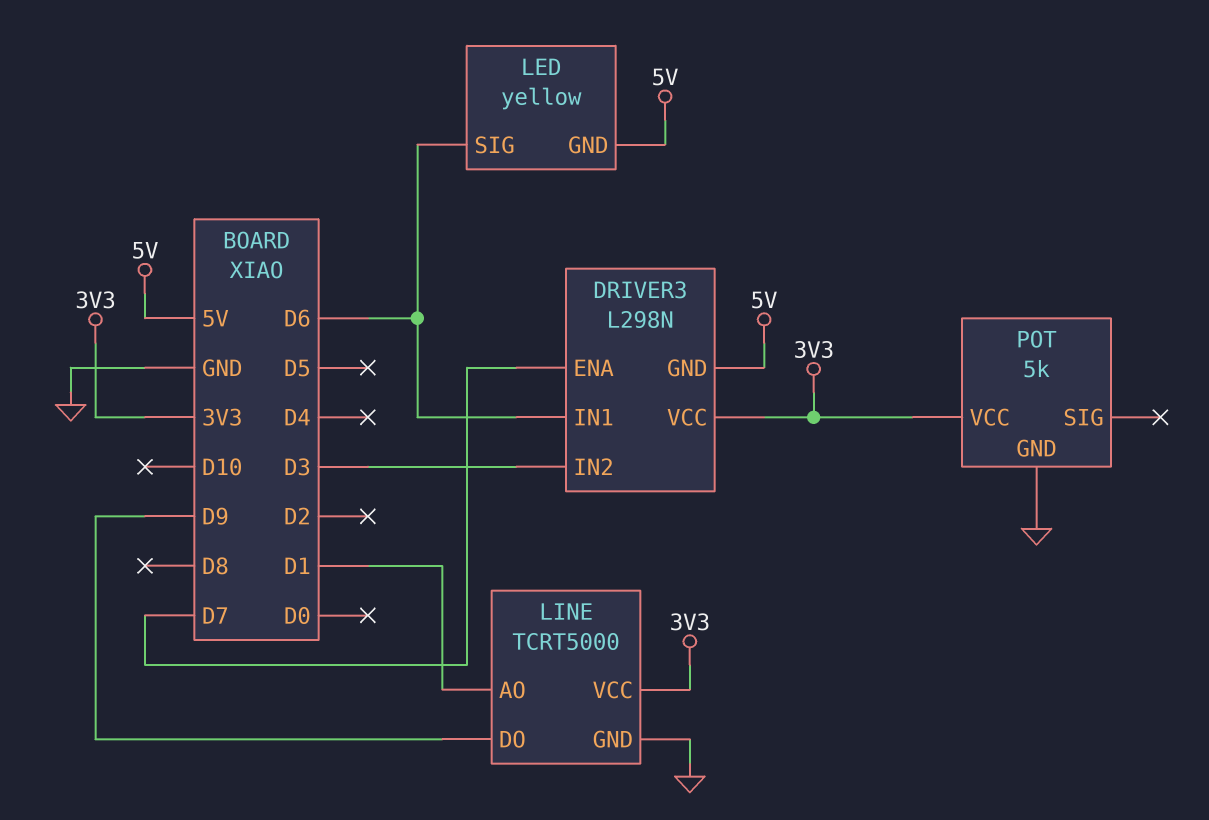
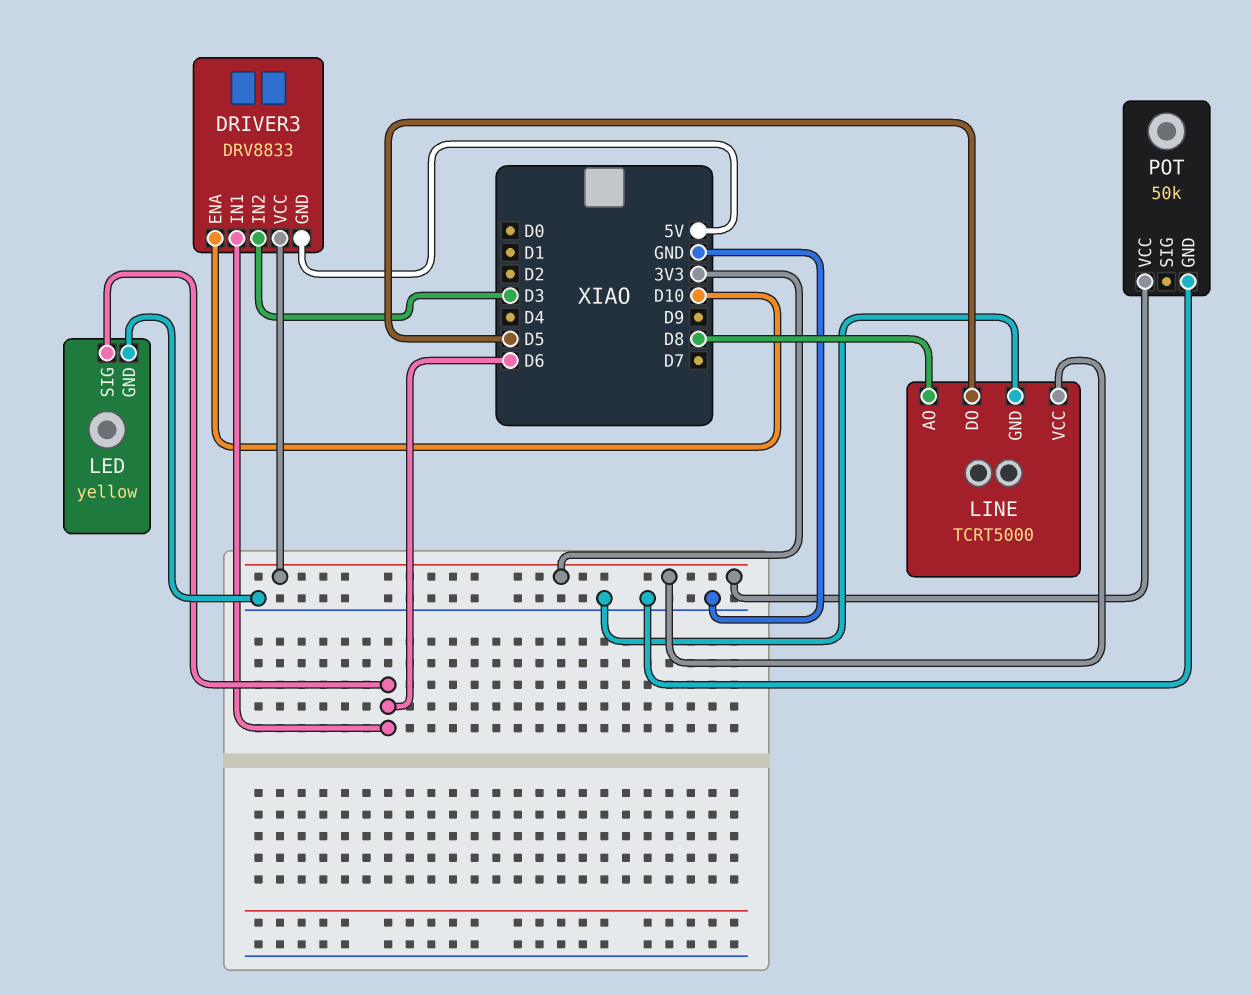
DRIVER3: L298N -> DRV8833
DRIVER3 pin ENA: D7 -> D10
LED pin GND: 5V -> GND
LINE pin AO: D1 -> D8
LINE pin DO: D9 -> D5
POT: 5k -> 50k

